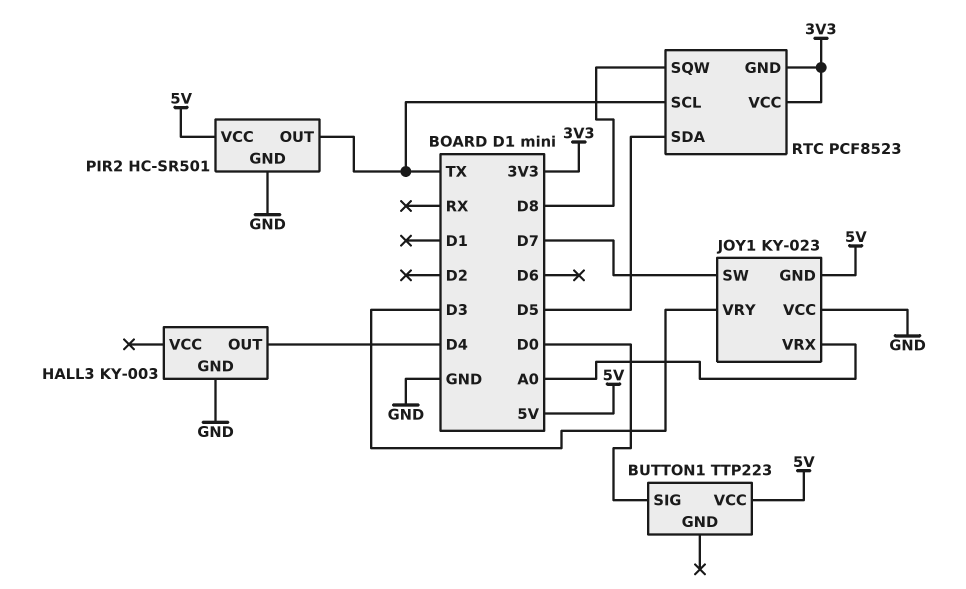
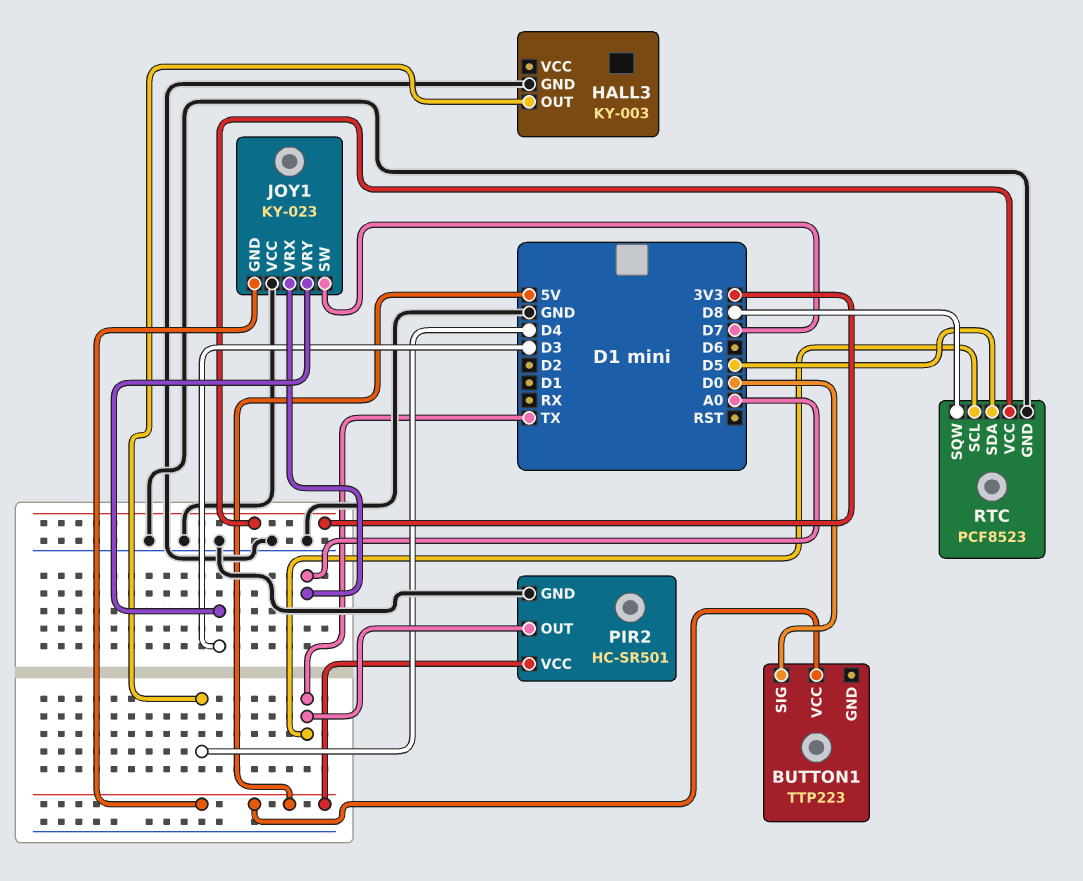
RTC pin GND: 3V3 -> GND

